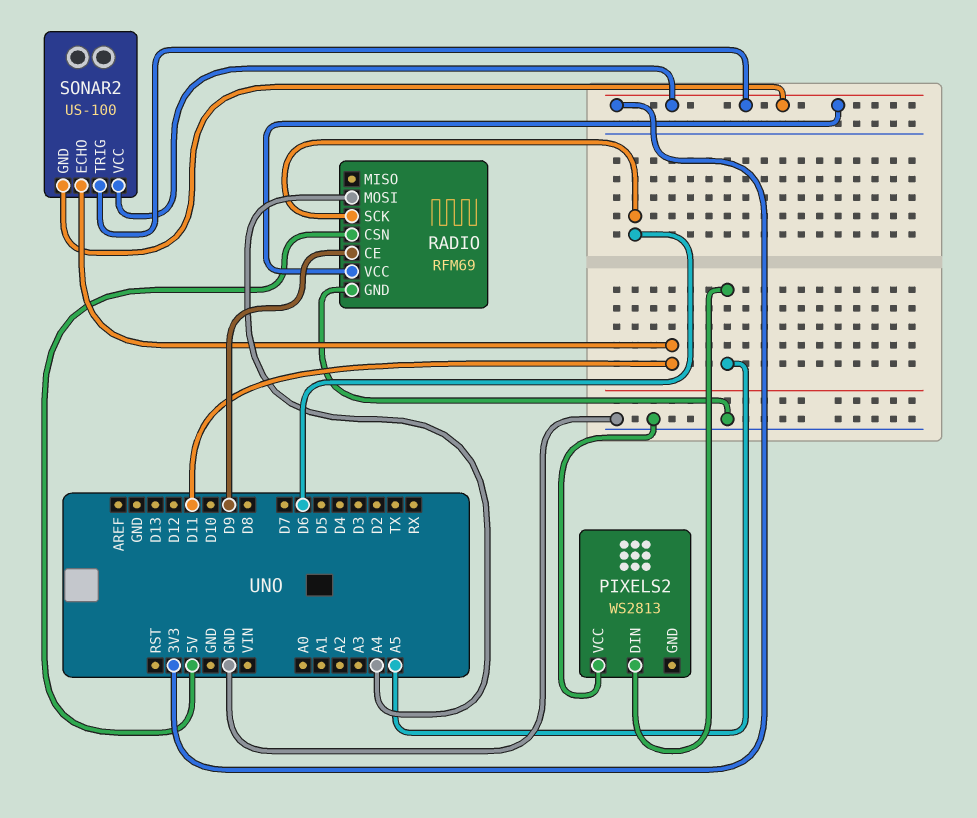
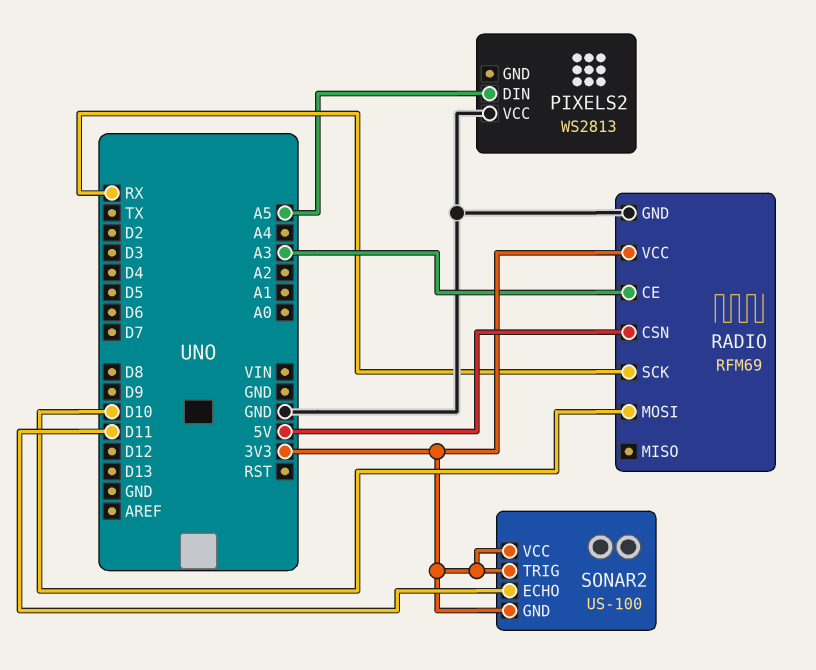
RADIO pin CE: D9 -> A3
RADIO pin MOSI: A4 -> D10
RADIO pin SCK: D6 -> RX

